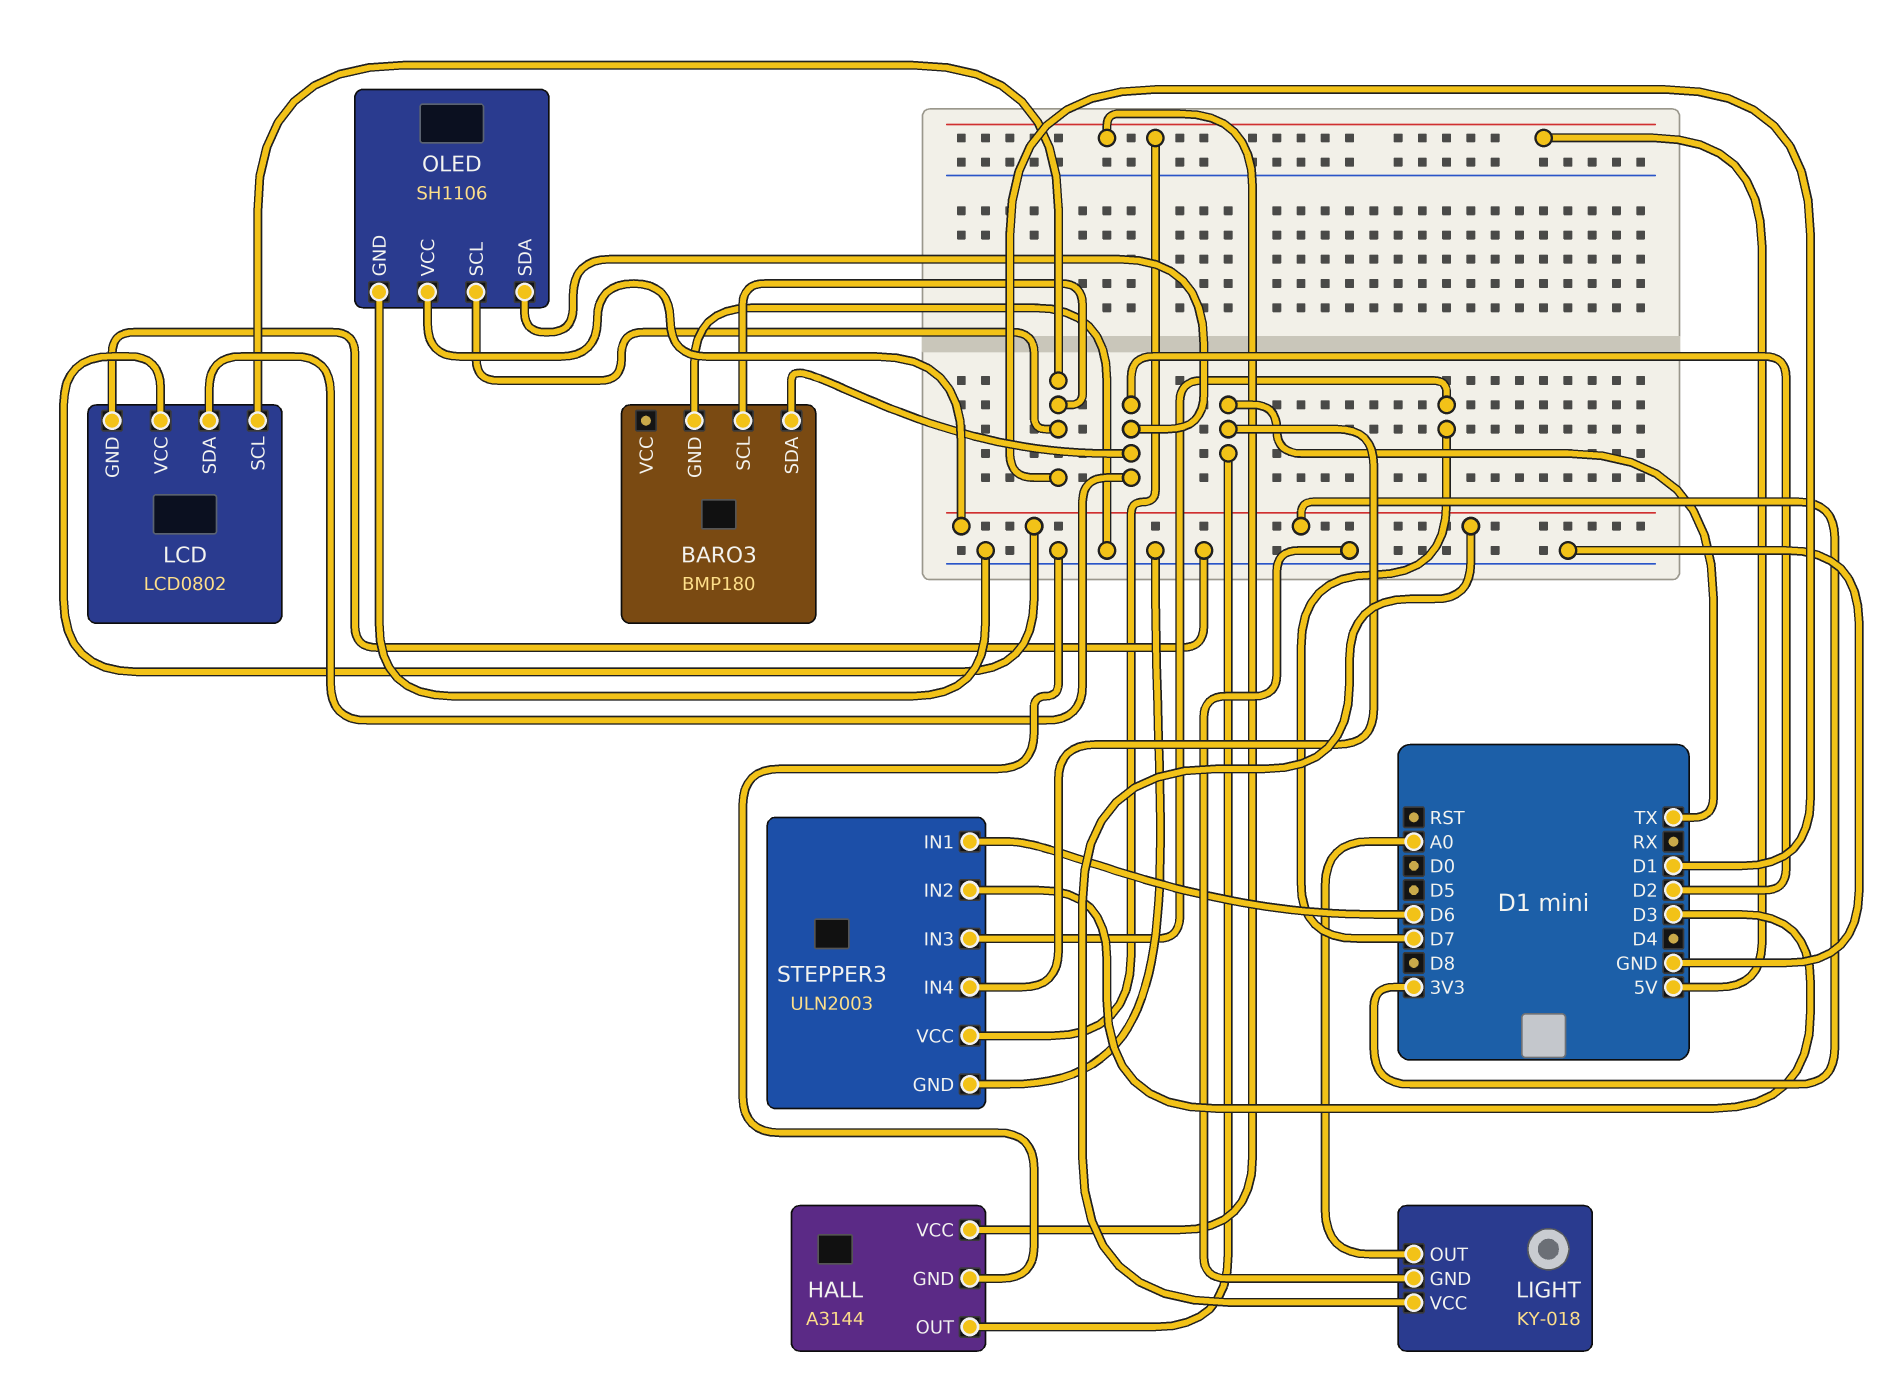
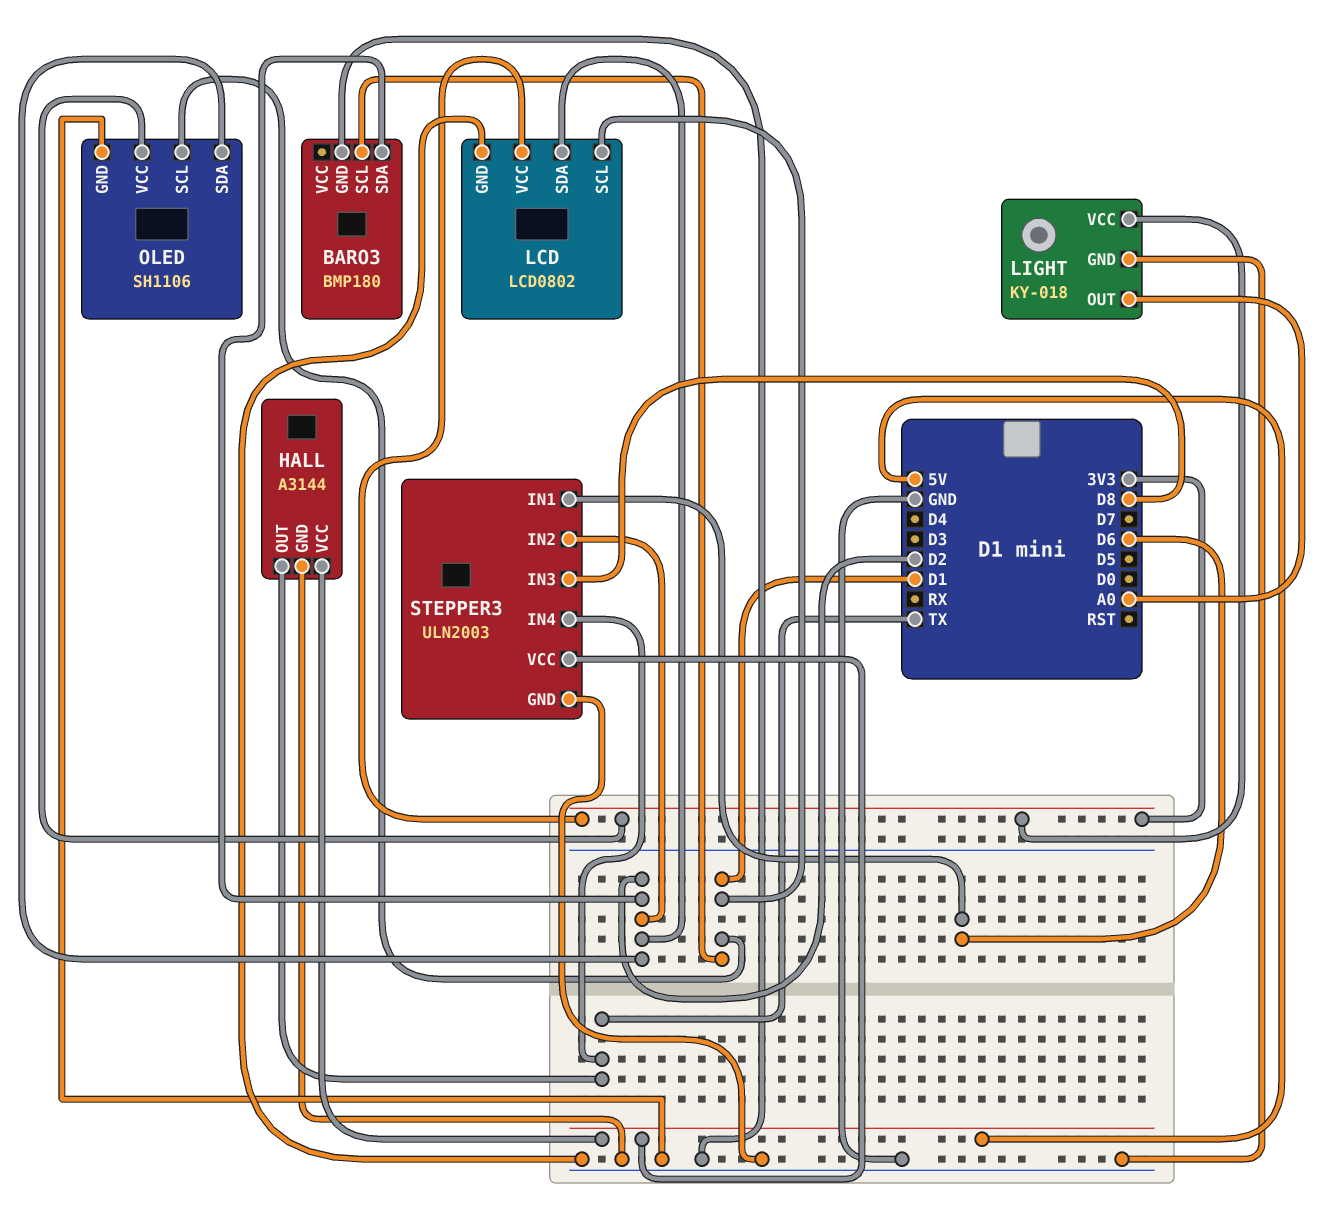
STEPPER3 pin IN2: D3 -> D2
STEPPER3 pin IN3: D7 -> D8

